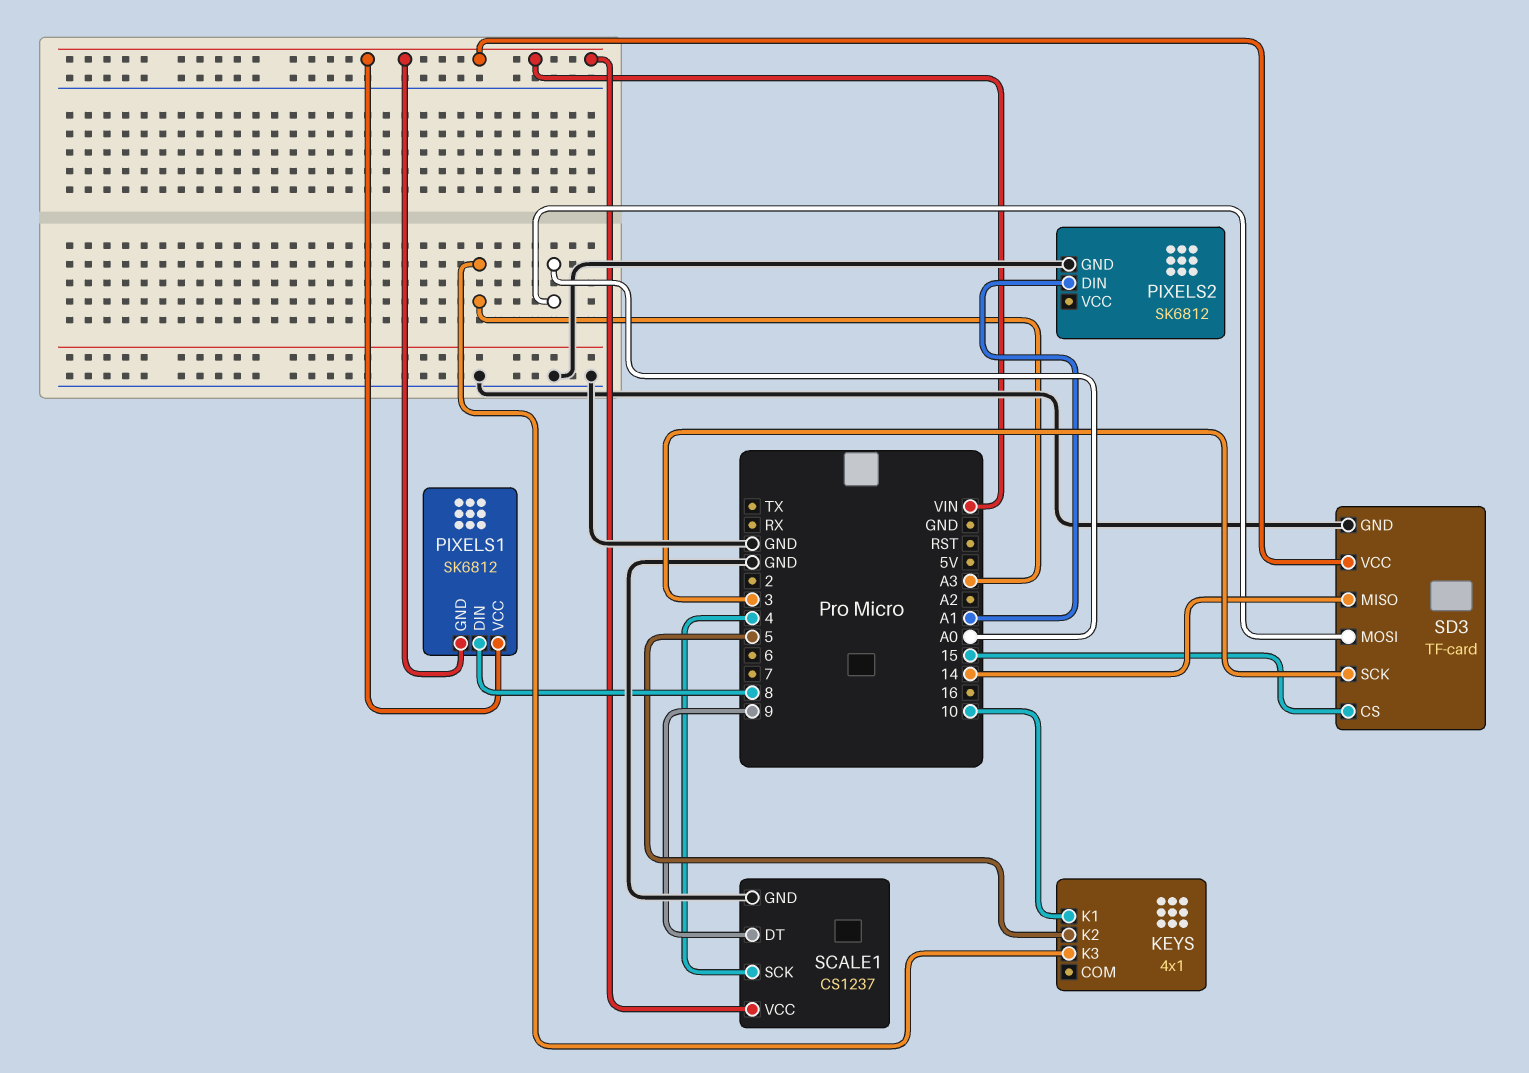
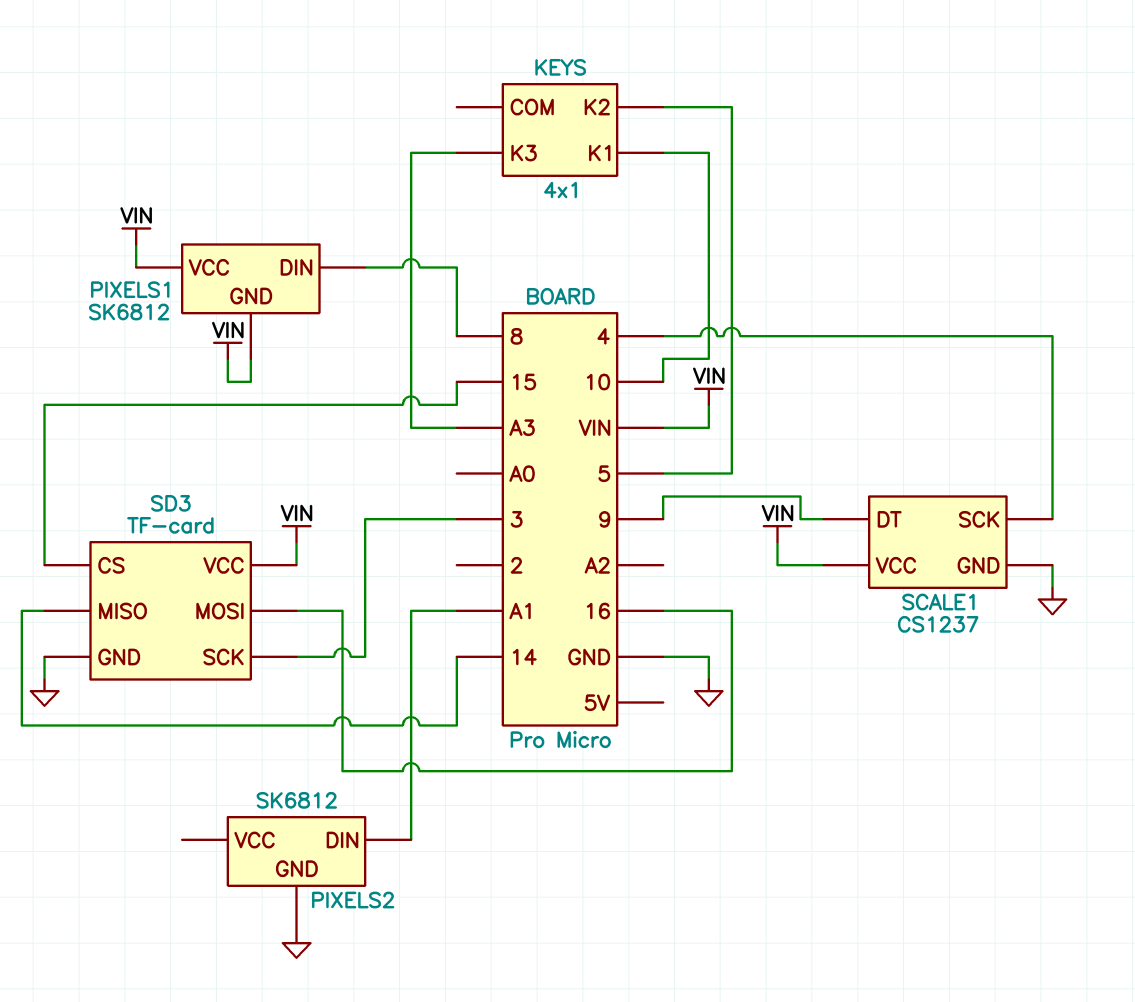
SD3 pin MOSI: A0 -> 16

